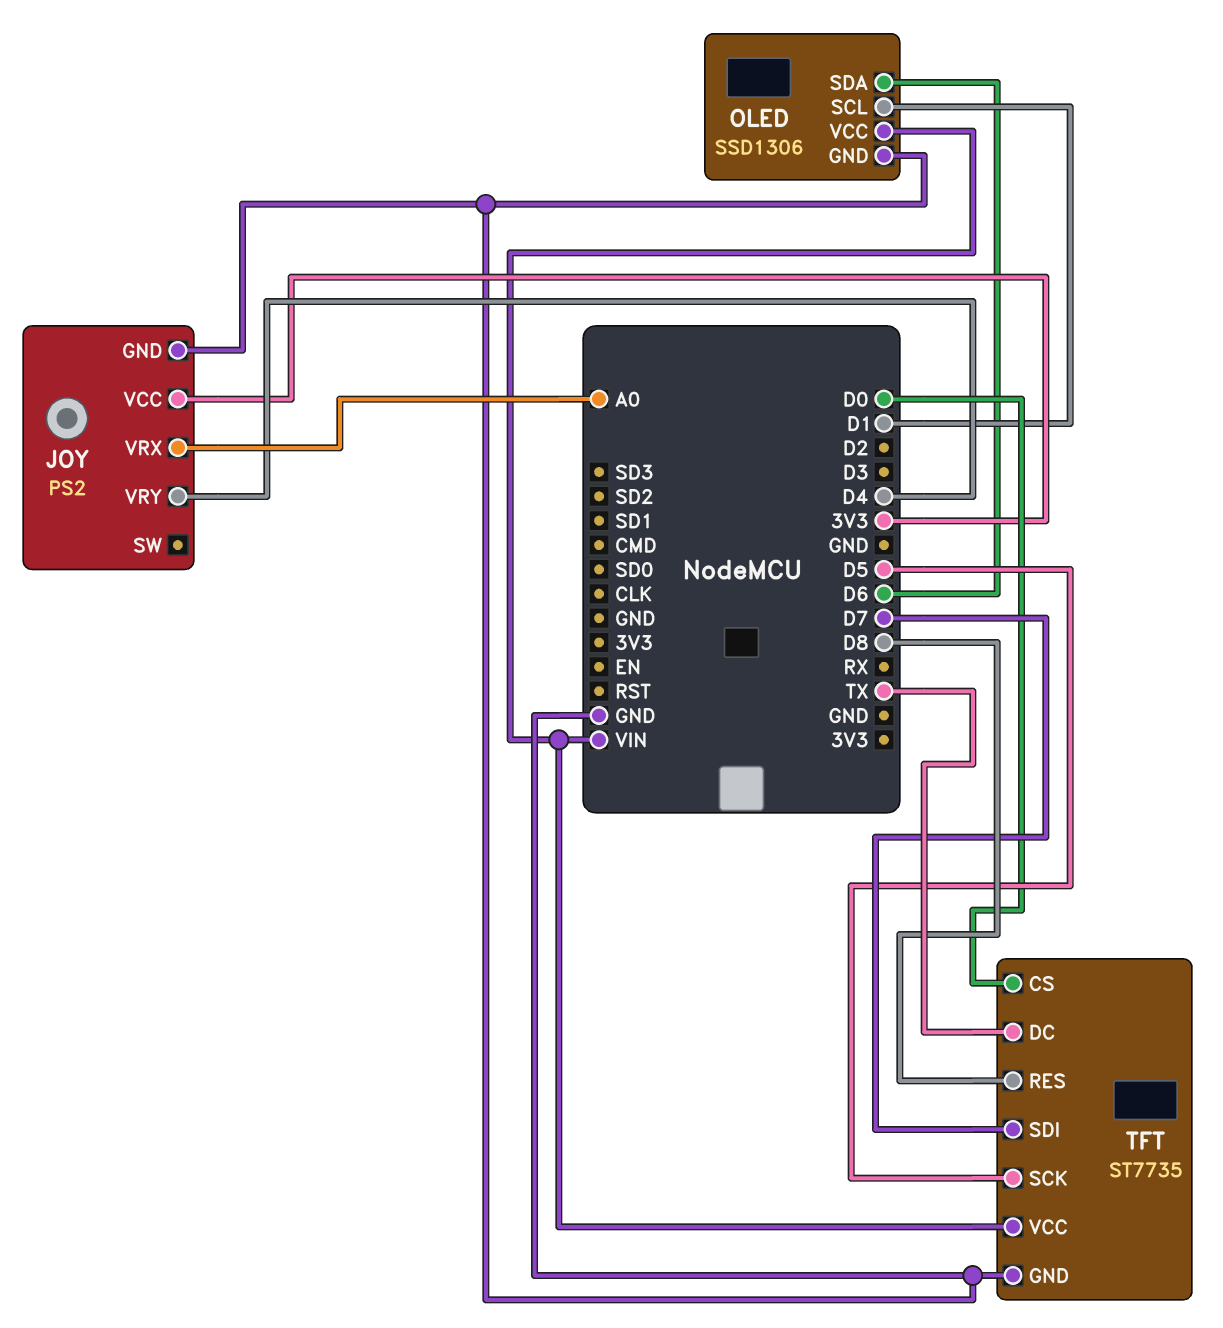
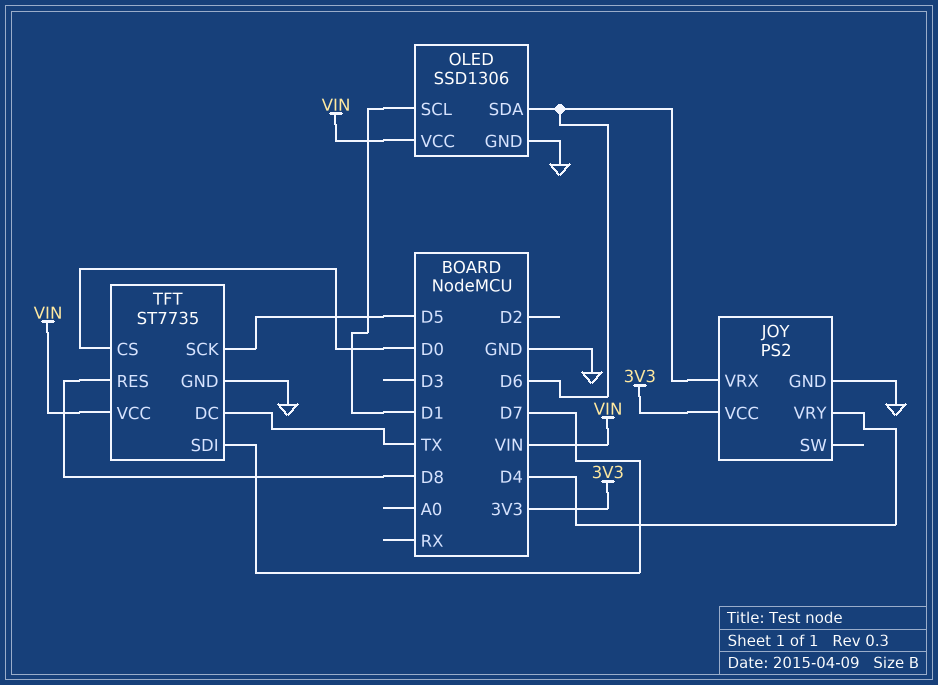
JOY pin VRX: A0 -> D6

